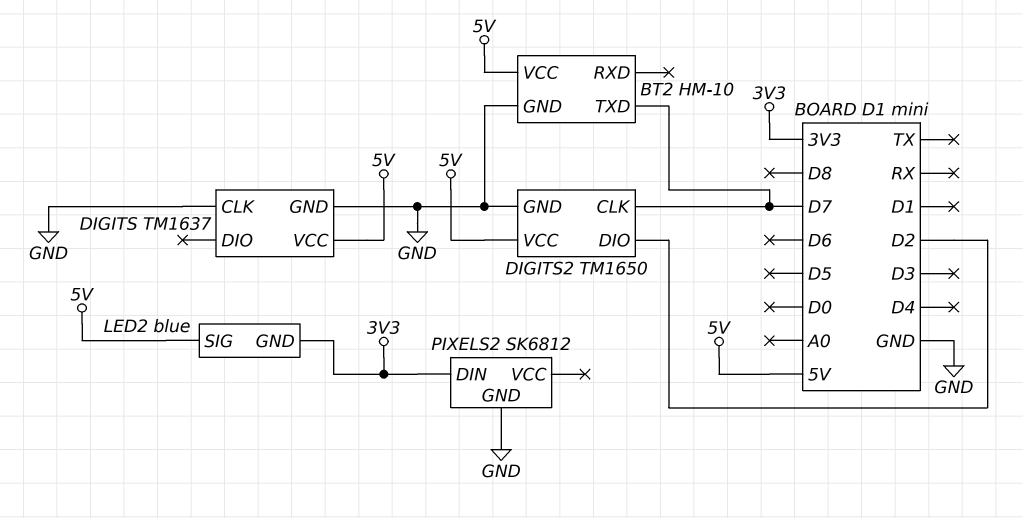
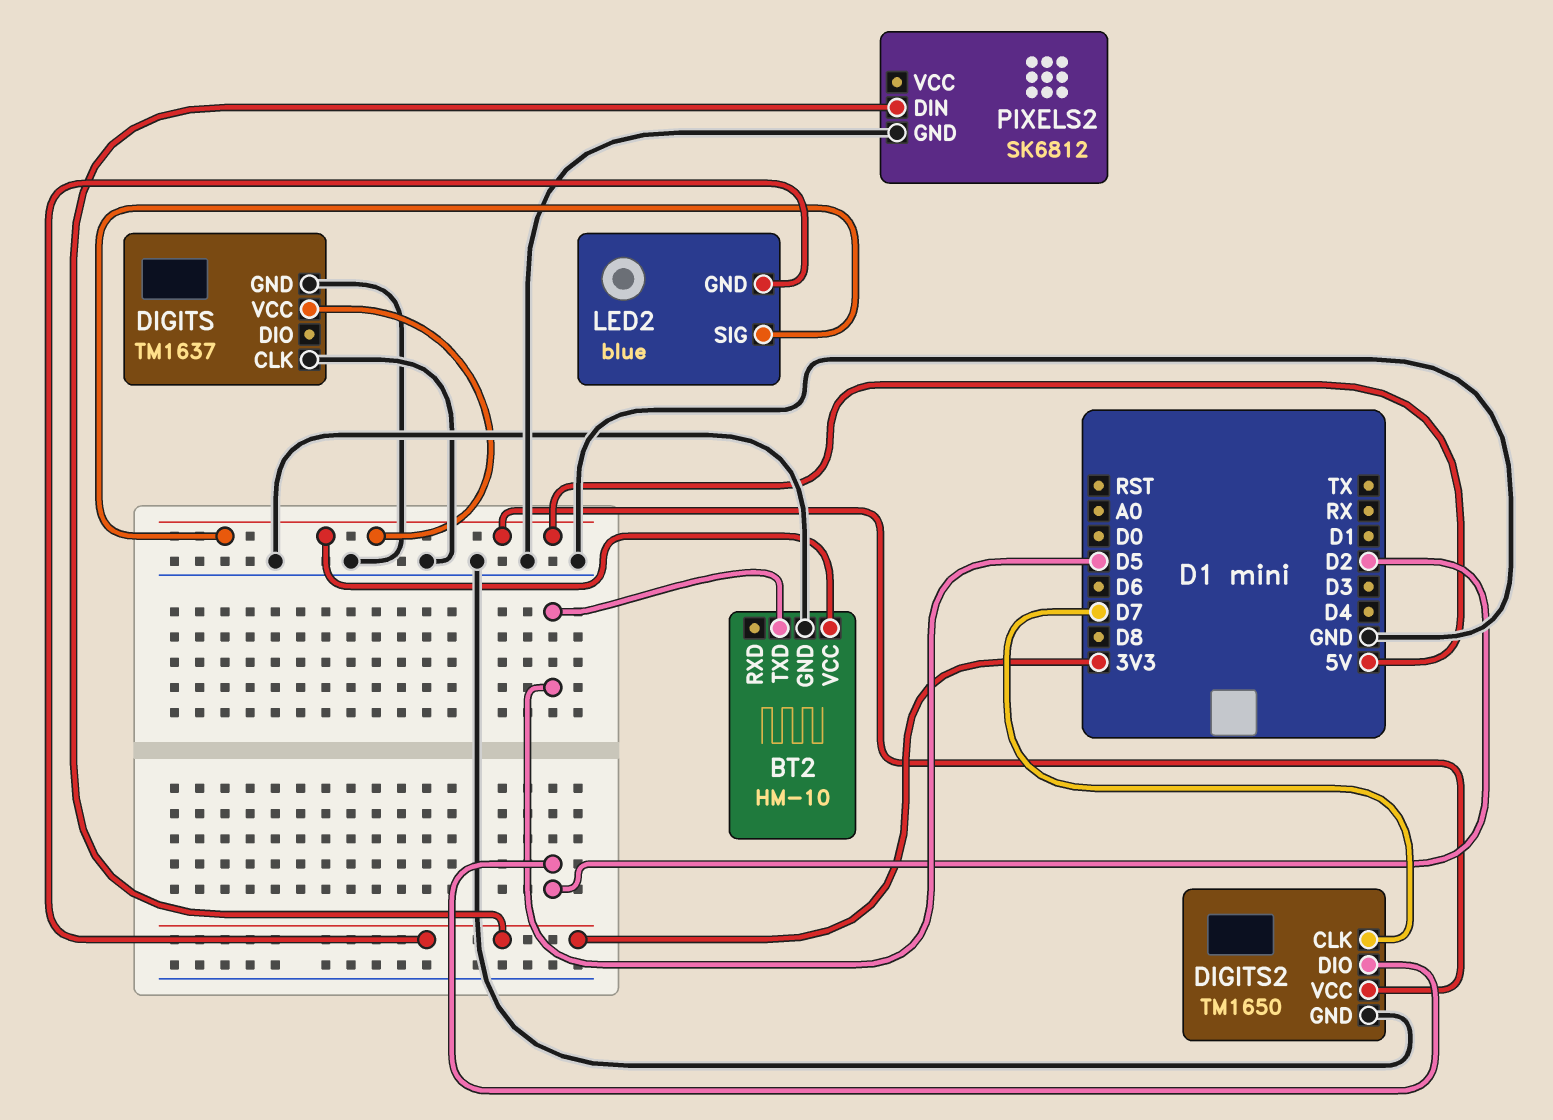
BT2 pin TXD: D7 -> D5

